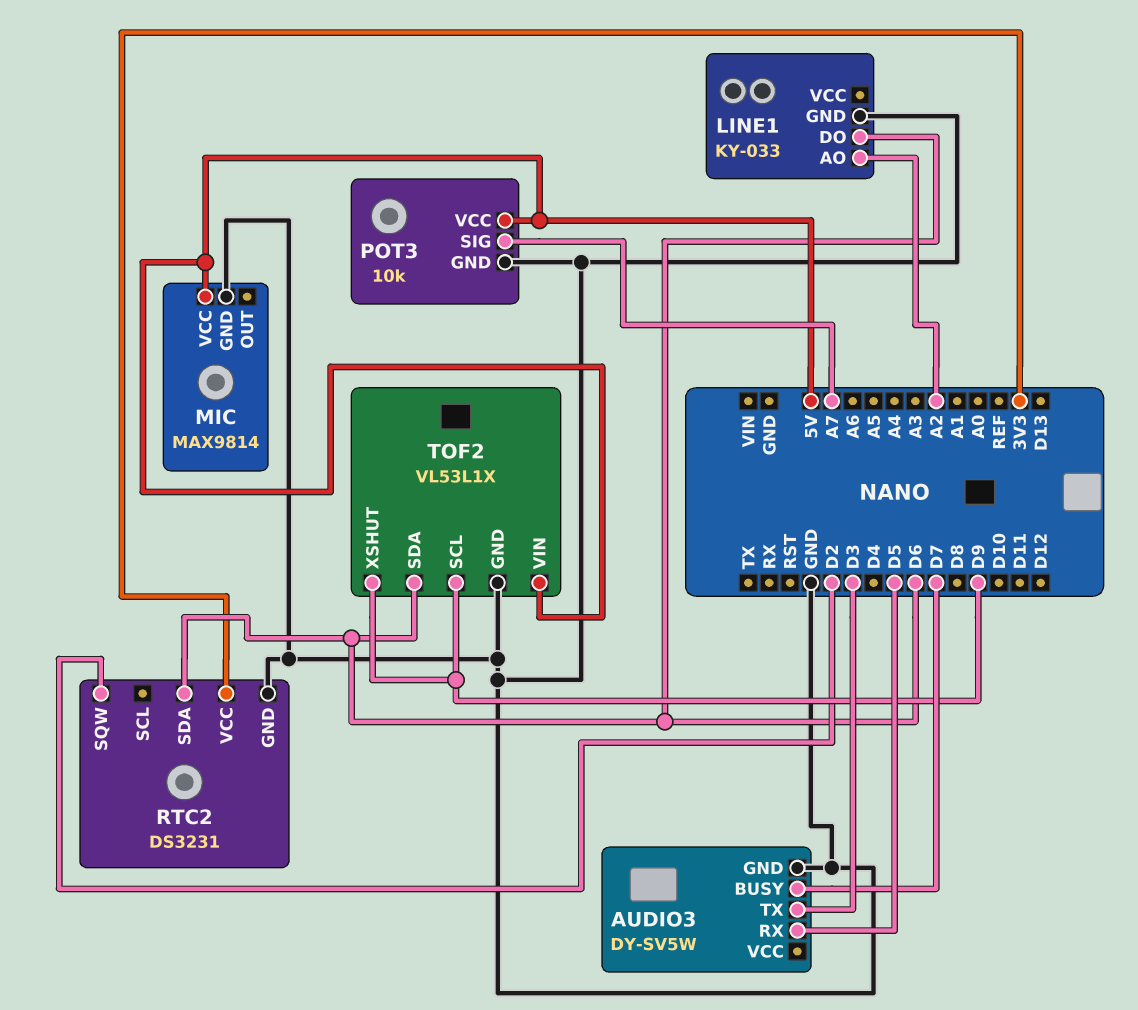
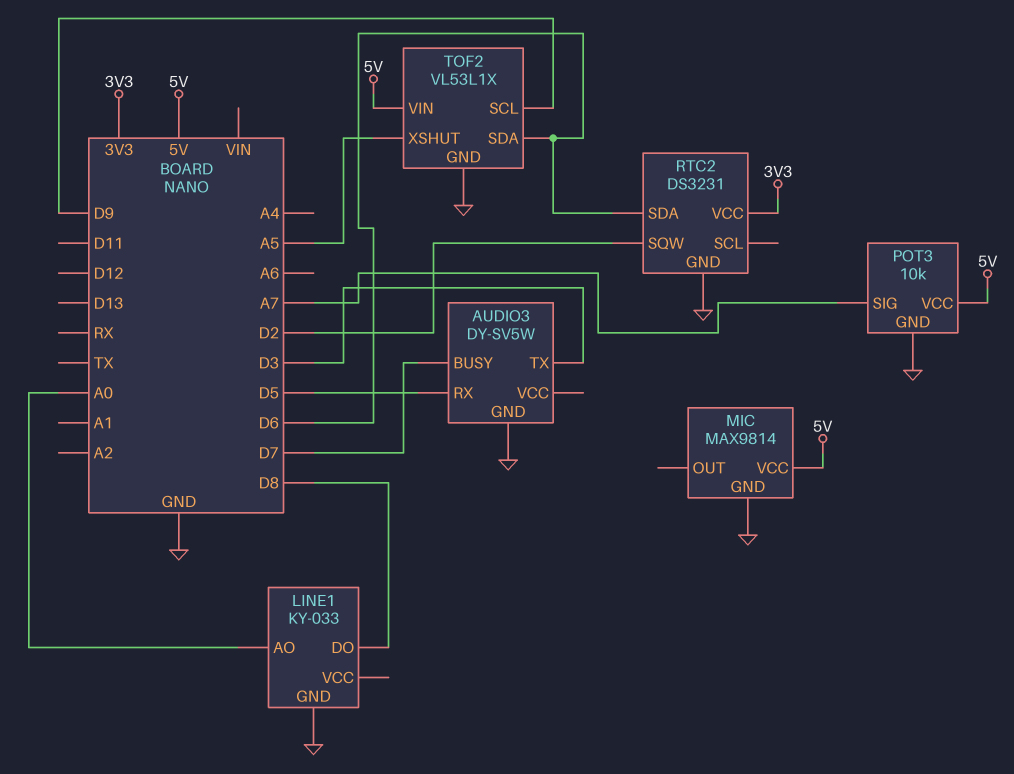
LINE1 pin AO: A2 -> A0
LINE1 pin DO: D6 -> D8
TOF2 pin XSHUT: D9 -> A5

